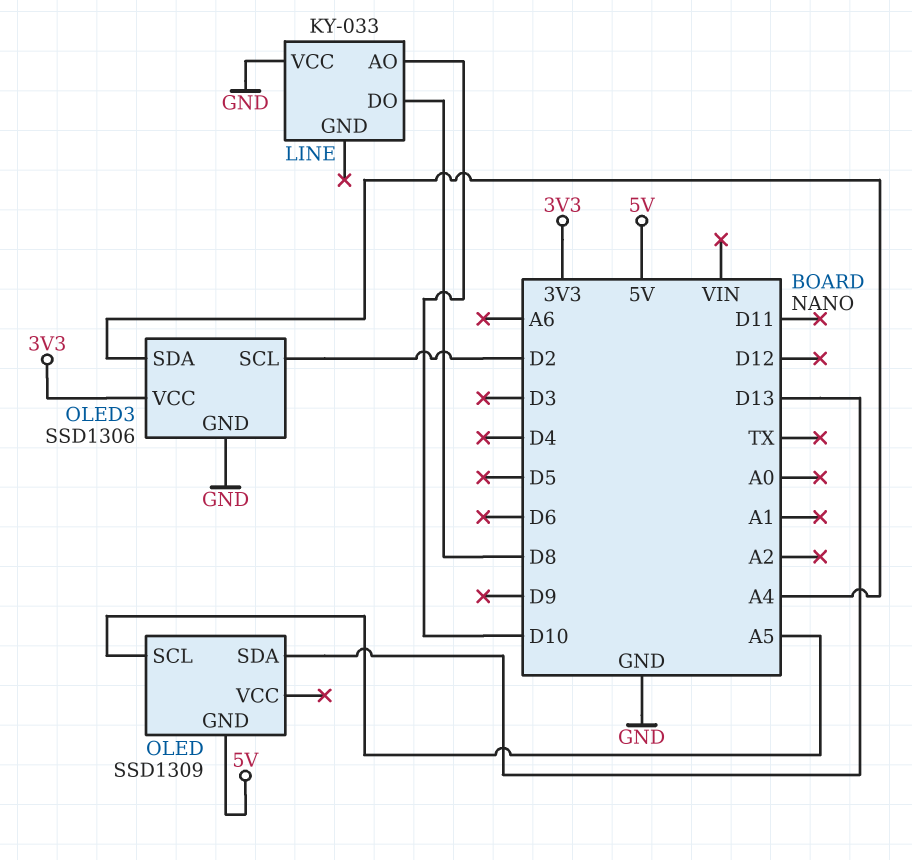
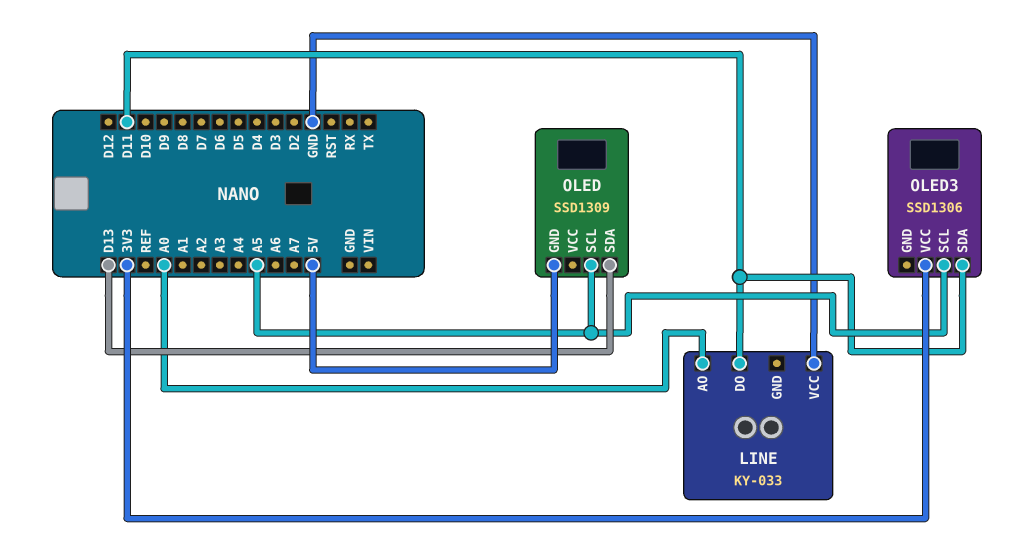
LINE pin AO: D10 -> A0
LINE pin DO: D8 -> D11
OLED3 pin GND: GND -> none
OLED3 pin SCL: D2 -> A5
OLED3 pin SDA: A4 -> D11

